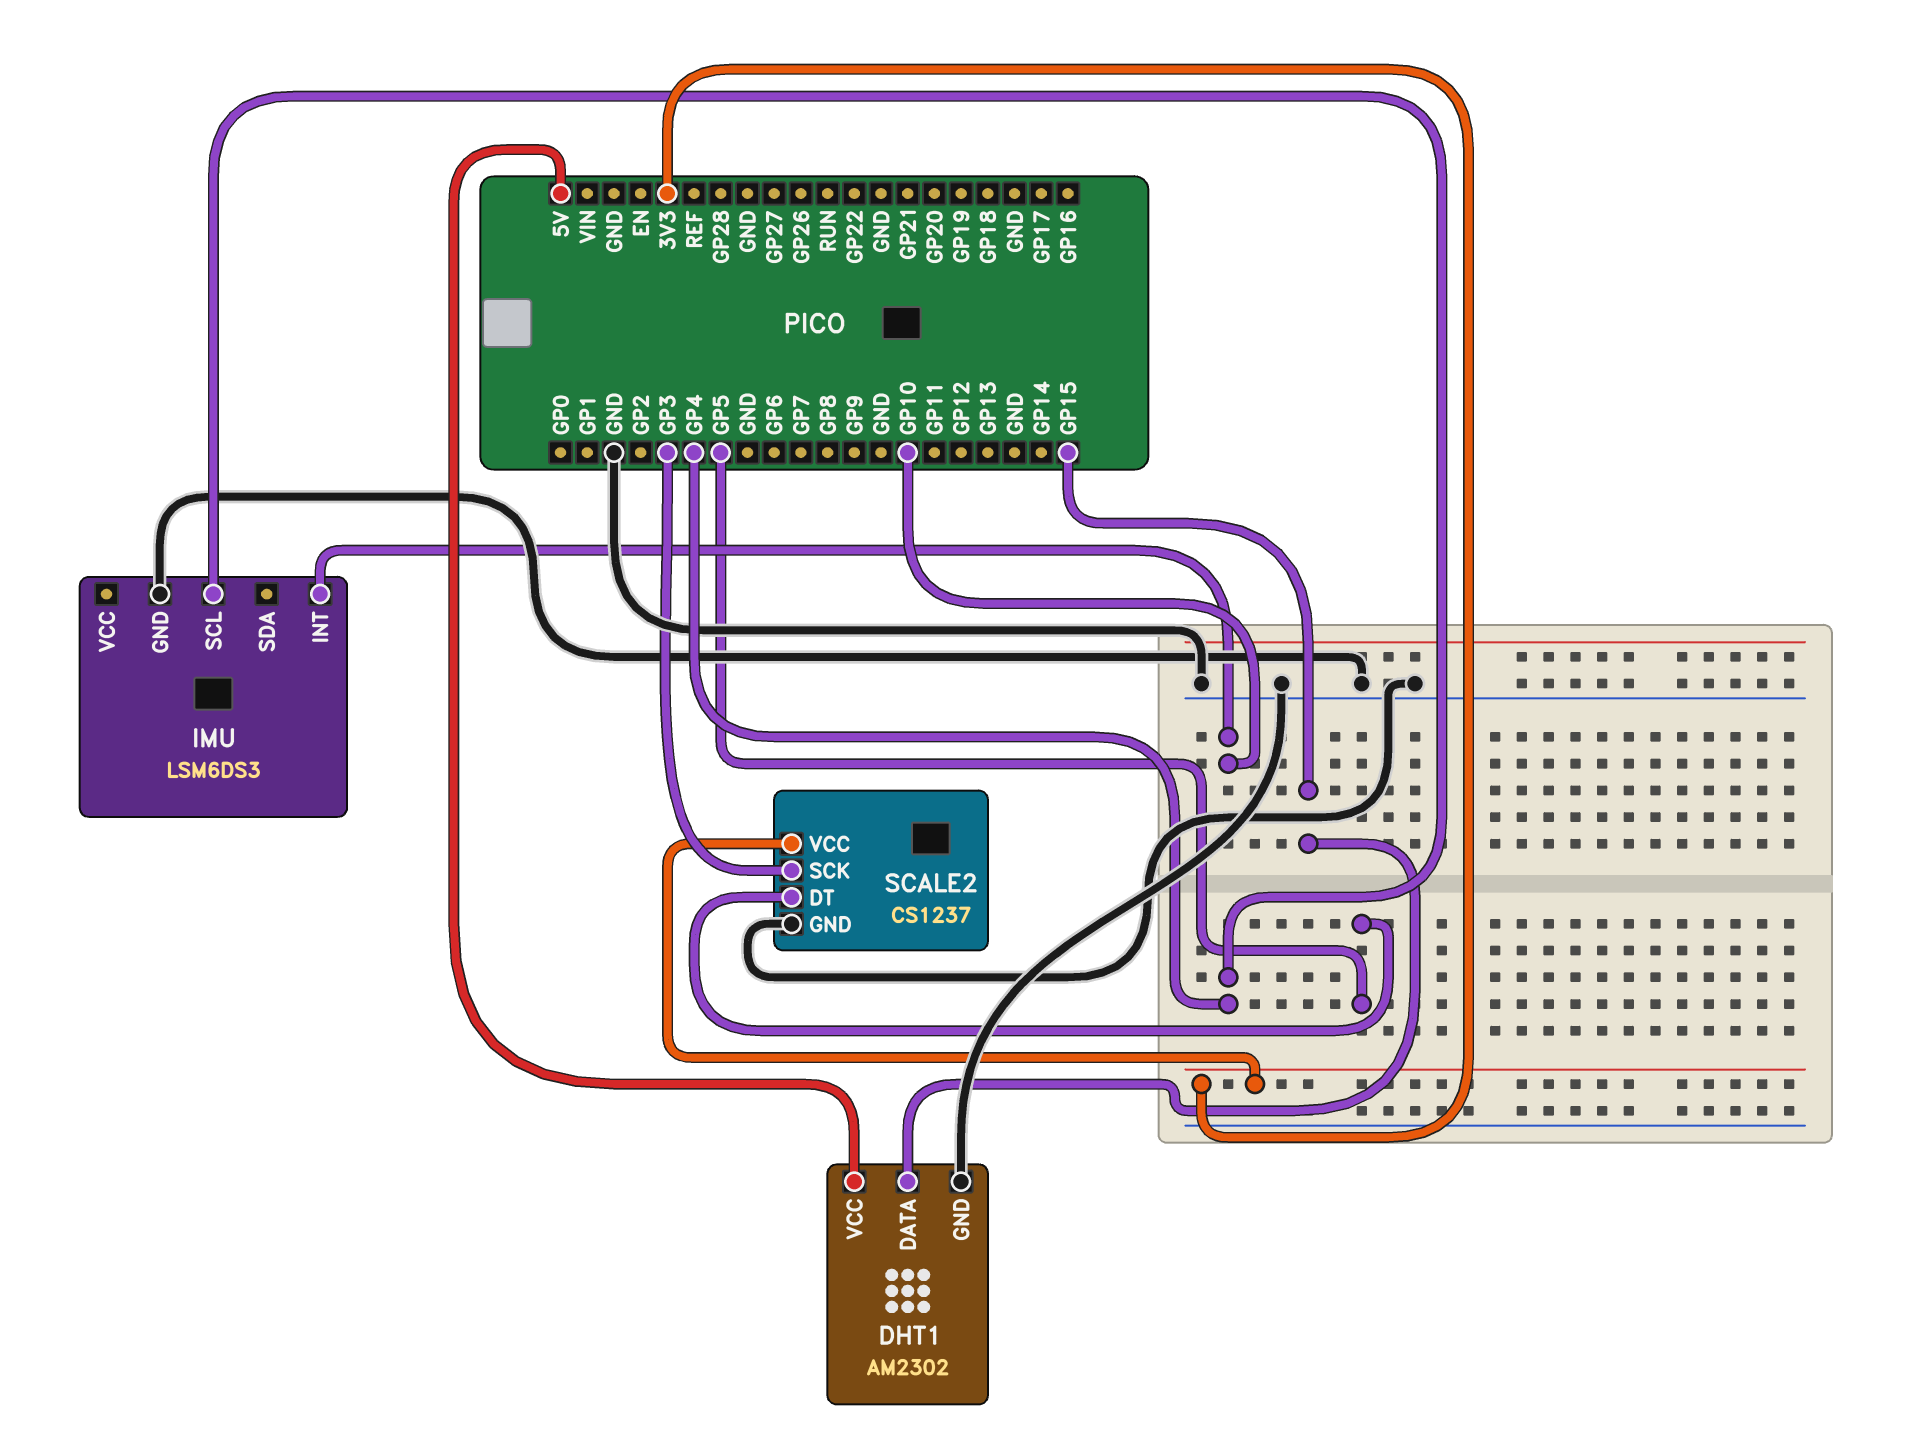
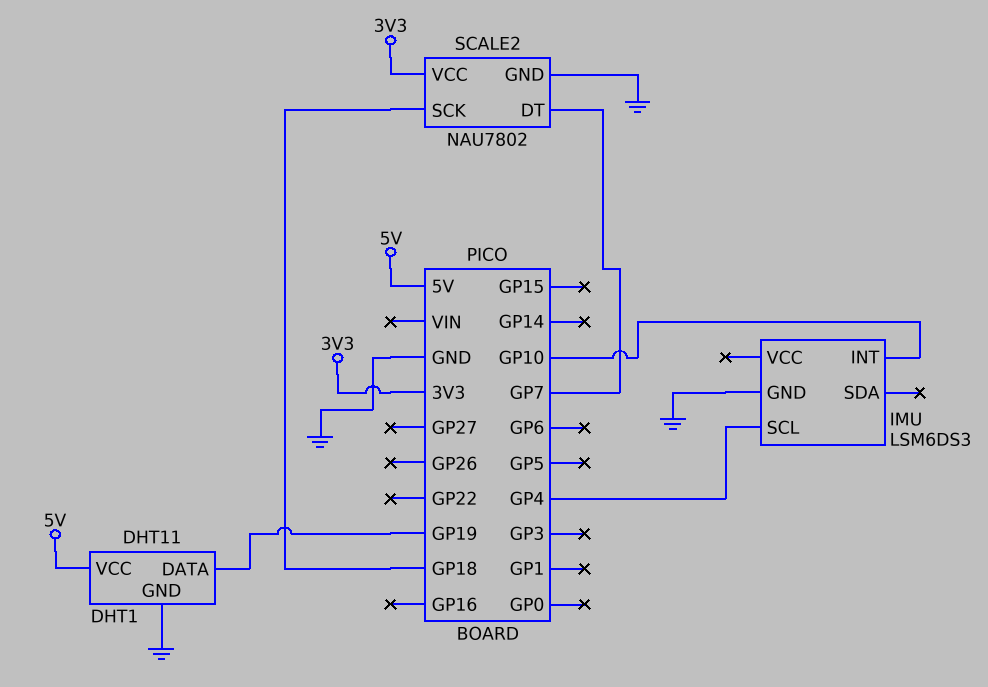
DHT1: AM2302 -> DHT11
DHT1 pin DATA: GP15 -> GP19
SCALE2: CS1237 -> NAU7802
SCALE2 pin DT: GP5 -> GP7
SCALE2 pin SCK: GP3 -> GP18

